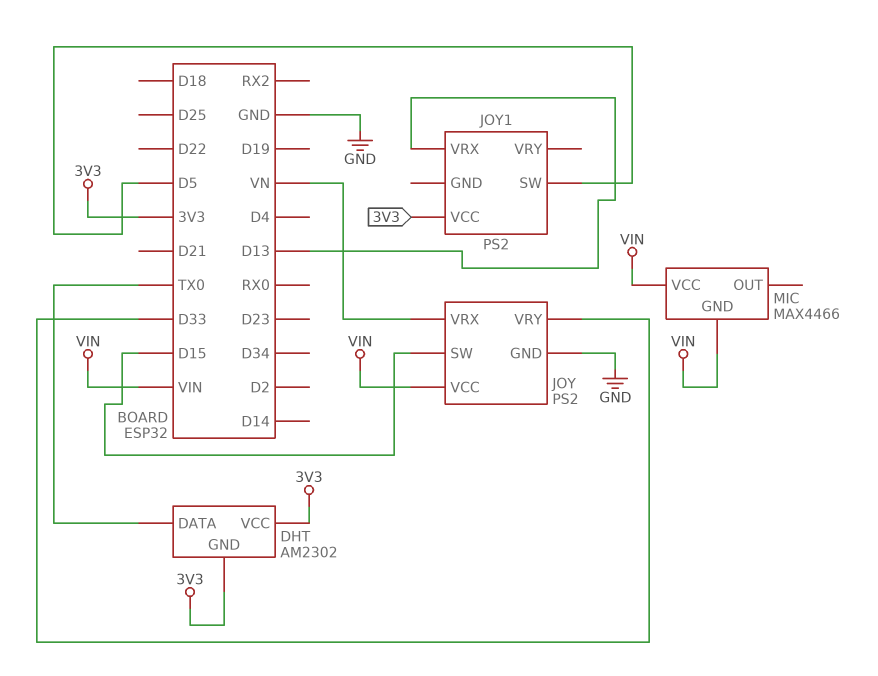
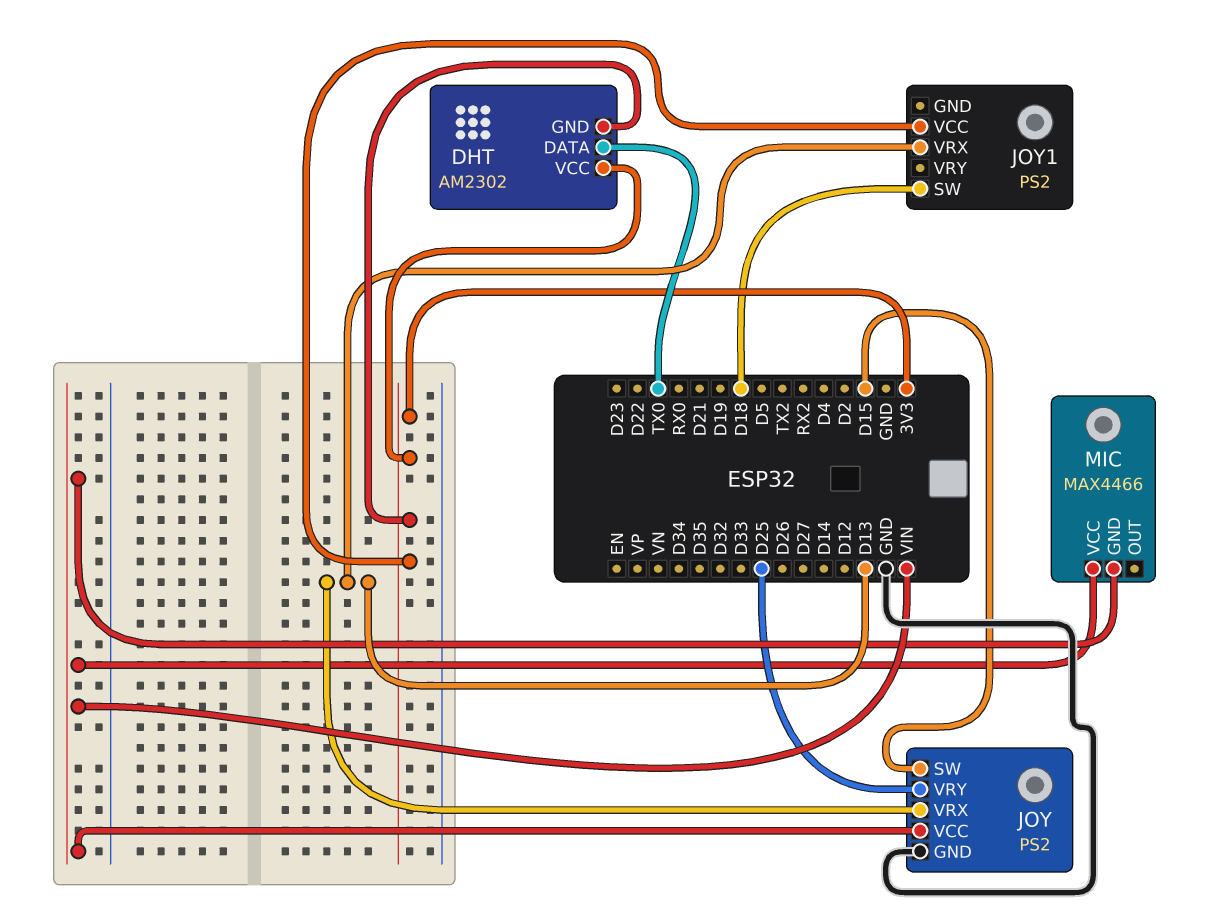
JOY pin VRX: VN -> D13
JOY pin VRY: D33 -> D25
JOY1 pin SW: D5 -> D18

